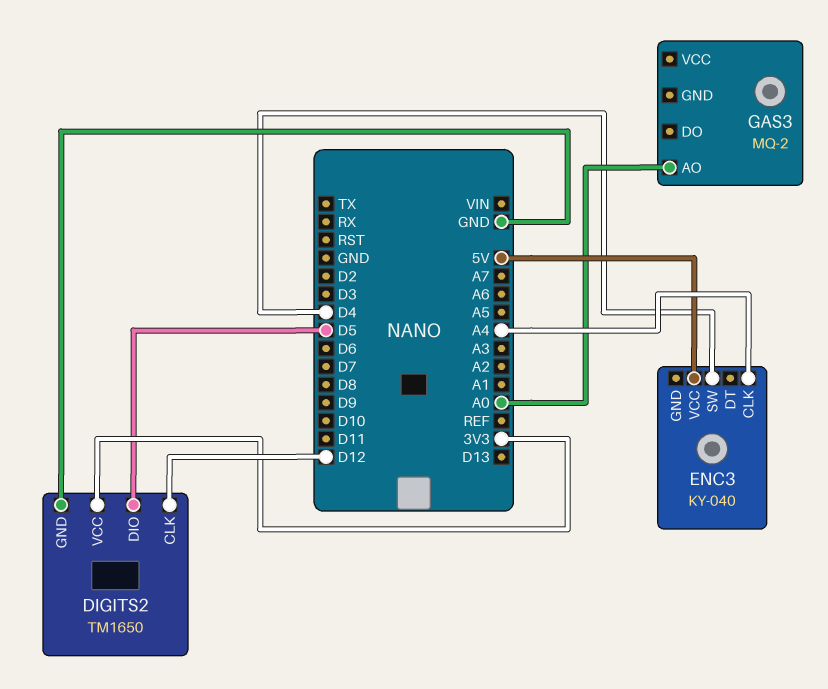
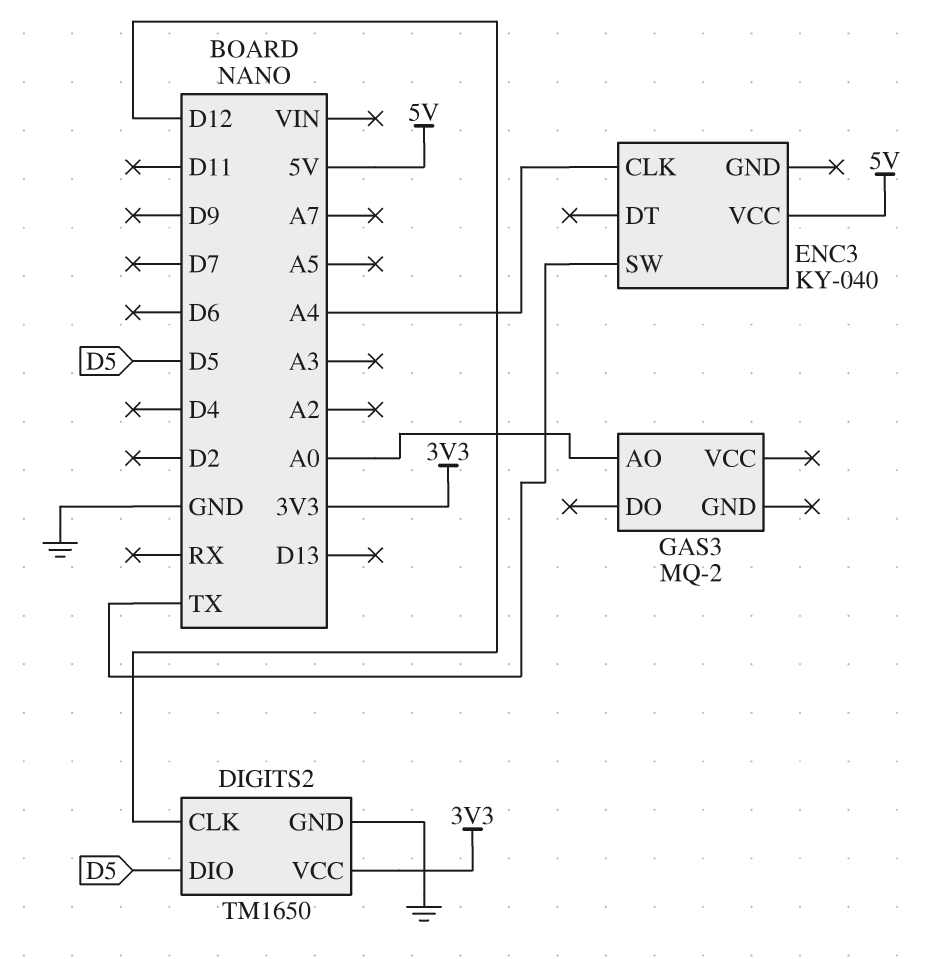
ENC3 pin SW: D4 -> TX

